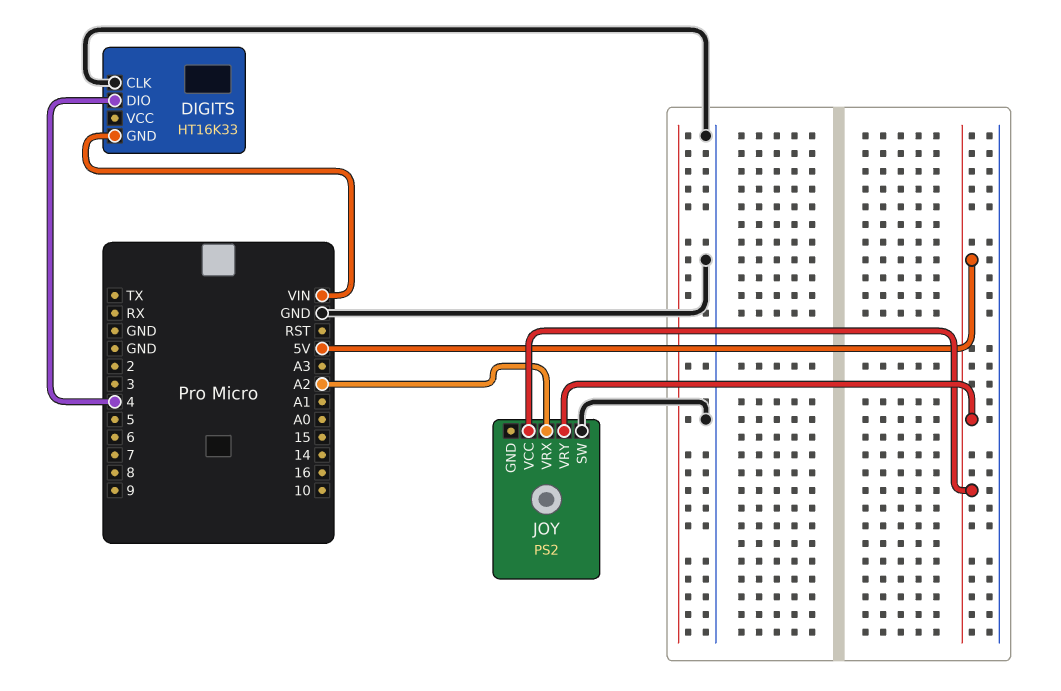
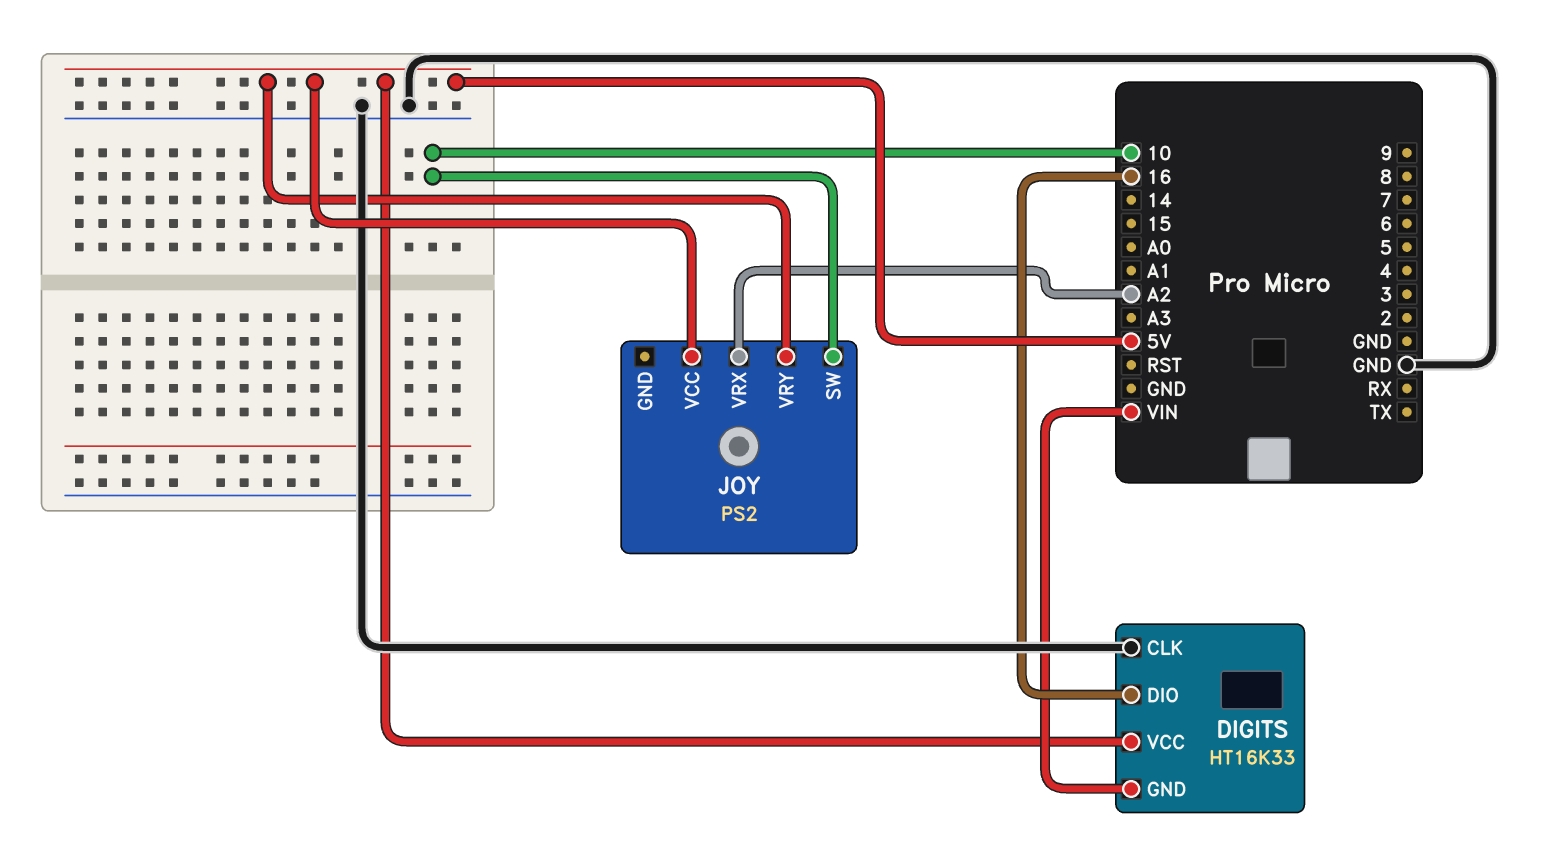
DIGITS pin DIO: 4 -> 16
DIGITS pin VCC: none -> 5V
JOY pin SW: GND -> 10

